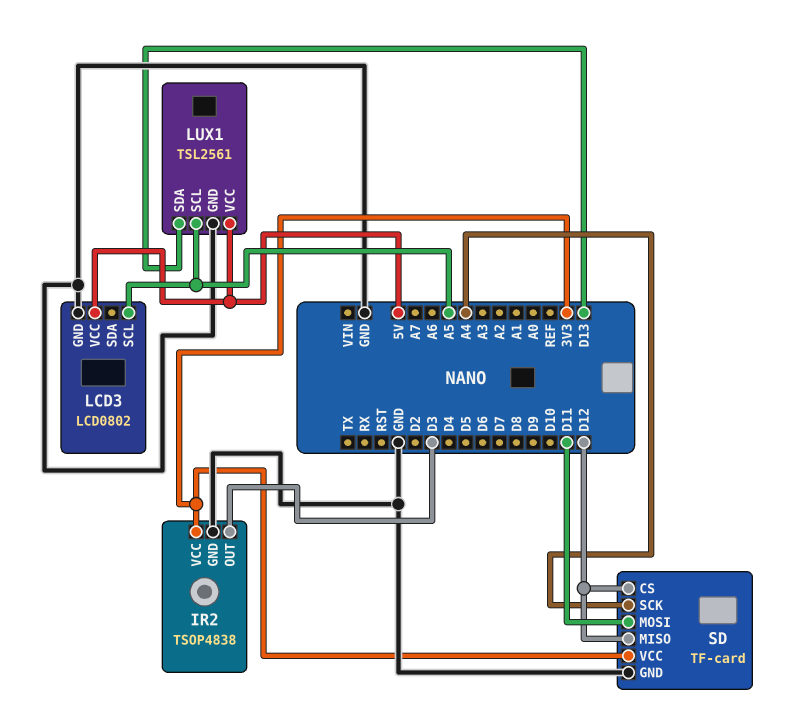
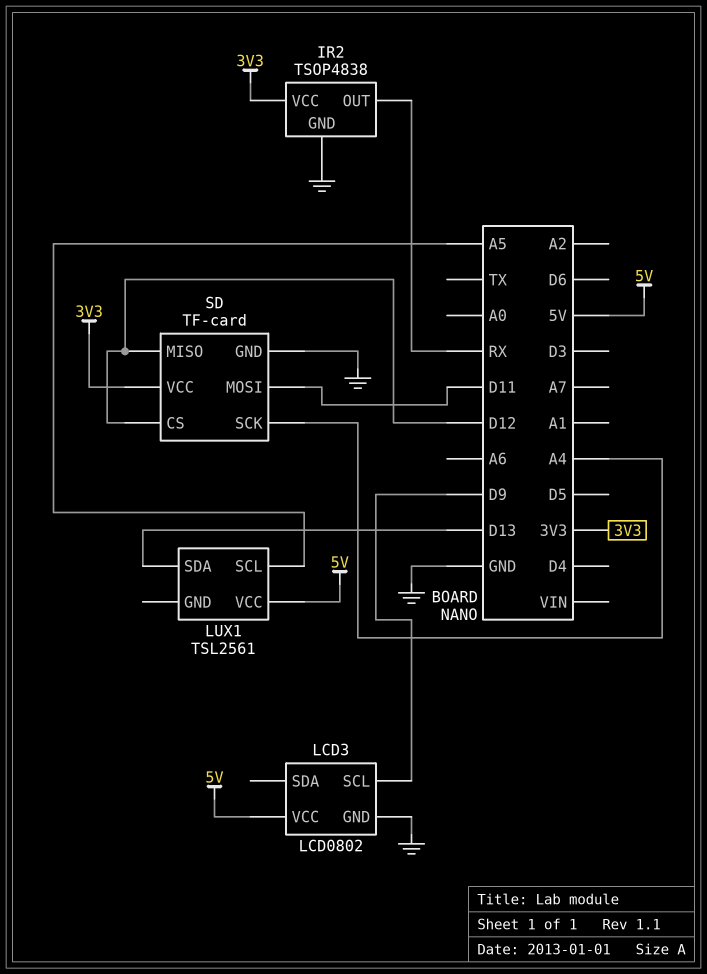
IR2 pin OUT: D3 -> RX
LCD3 pin SCL: A5 -> D9
LUX1 pin GND: GND -> none

